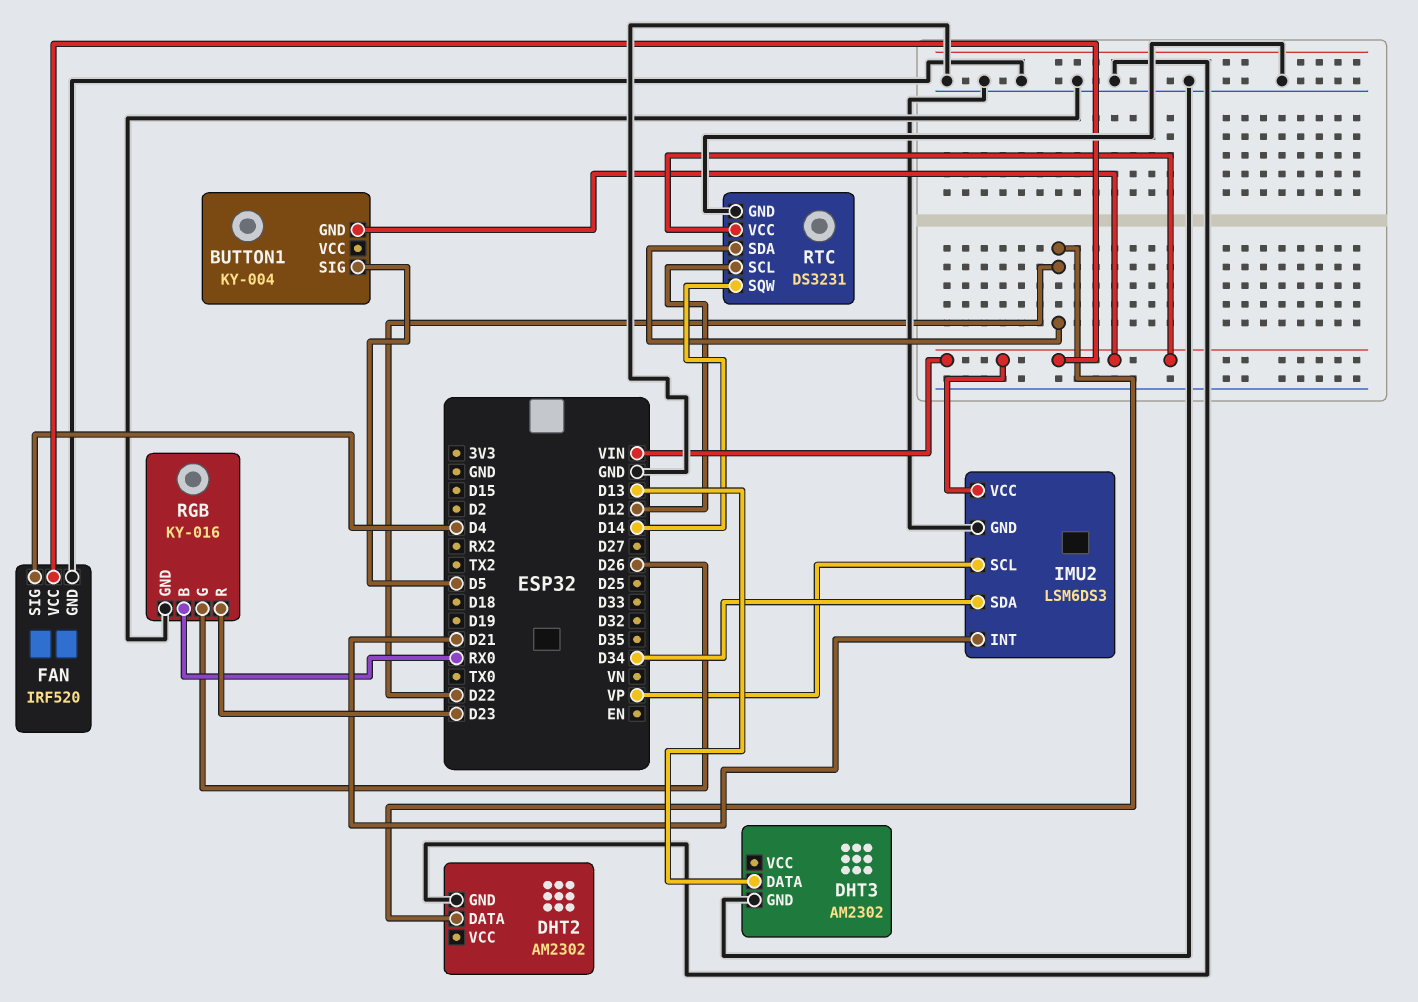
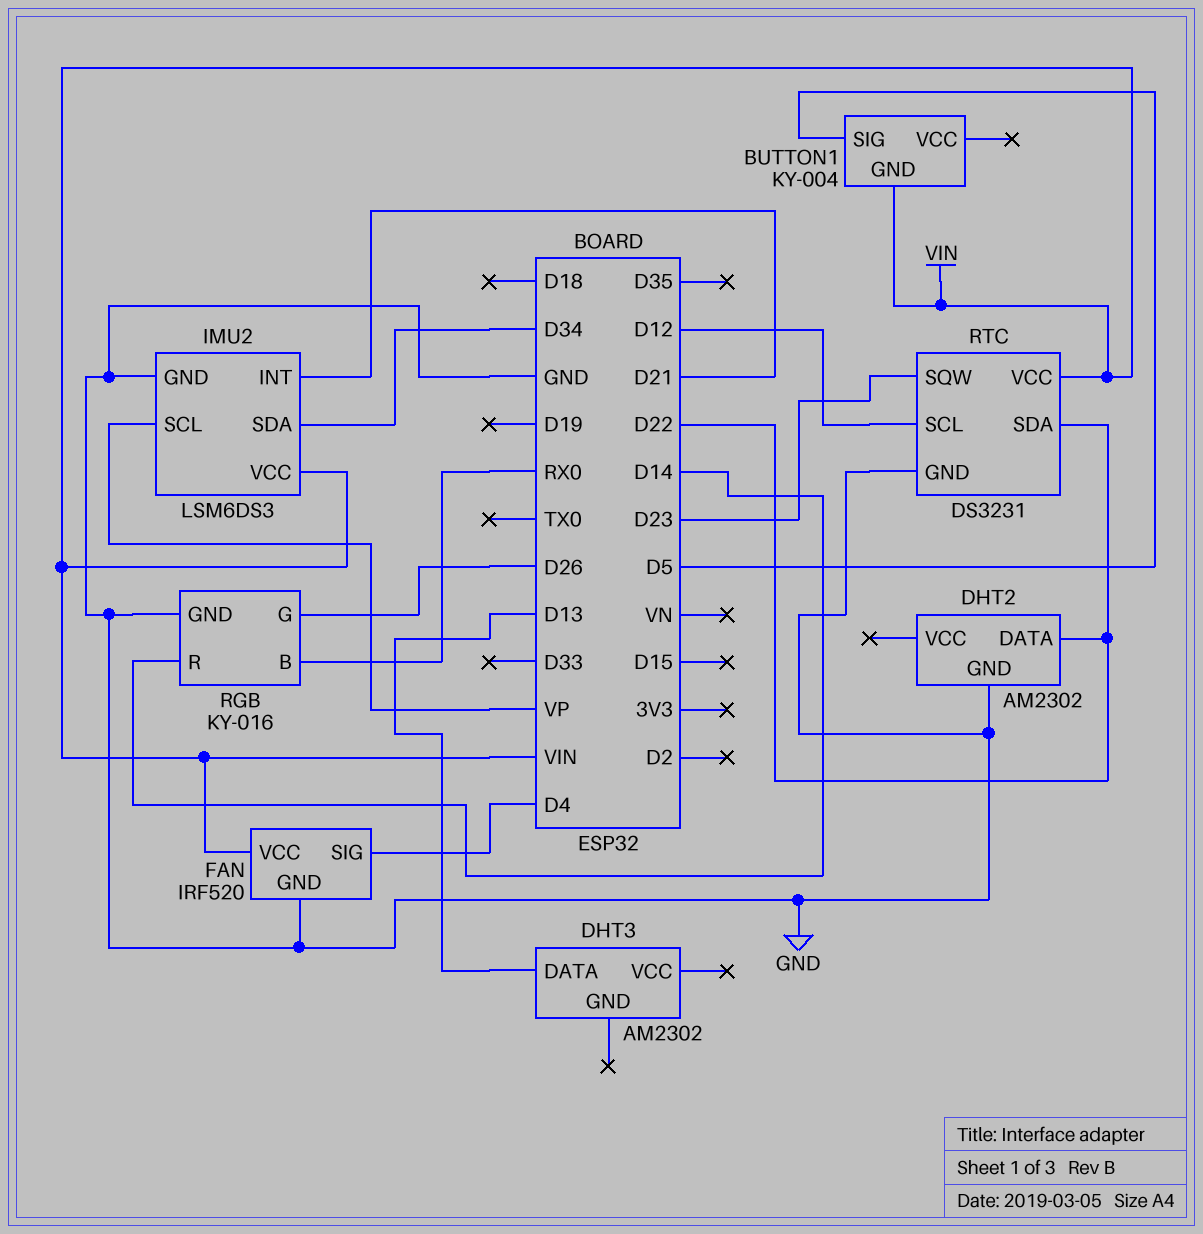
DHT3 pin GND: GND -> none
RGB pin R: D23 -> D14
RTC pin SQW: D14 -> D23

